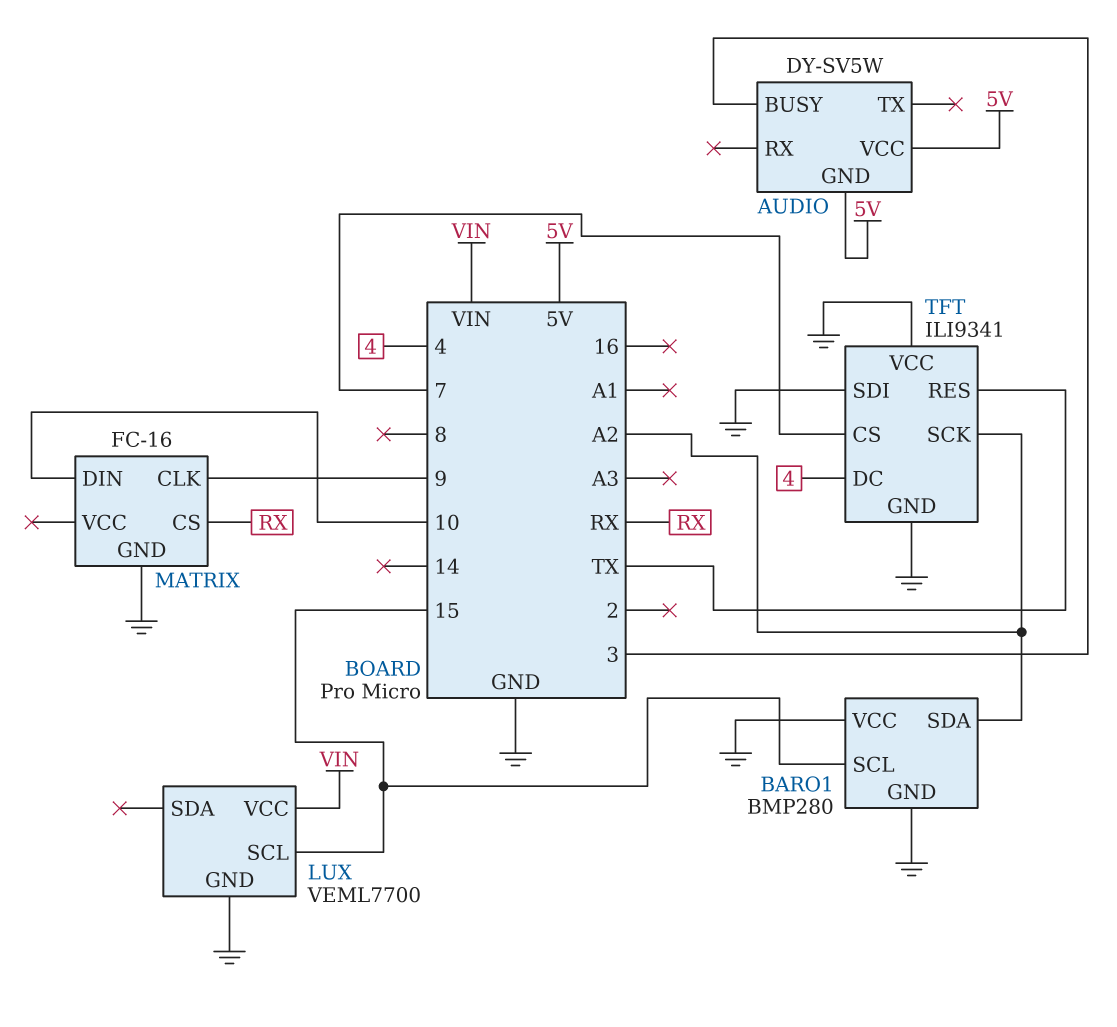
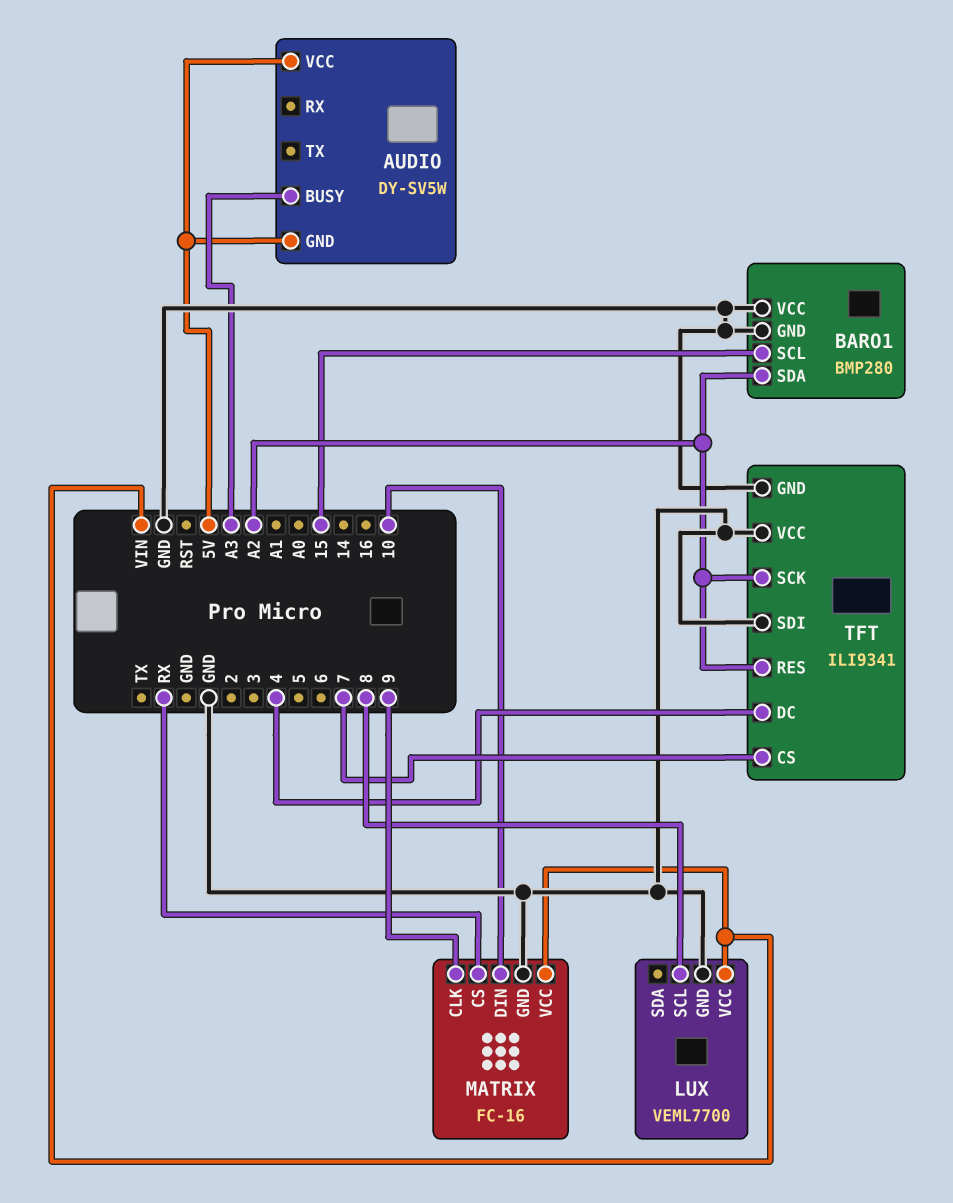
AUDIO pin BUSY: 3 -> A3
LUX pin SCL: 15 -> 8
MATRIX pin VCC: none -> VIN
TFT pin RES: TX -> A2

